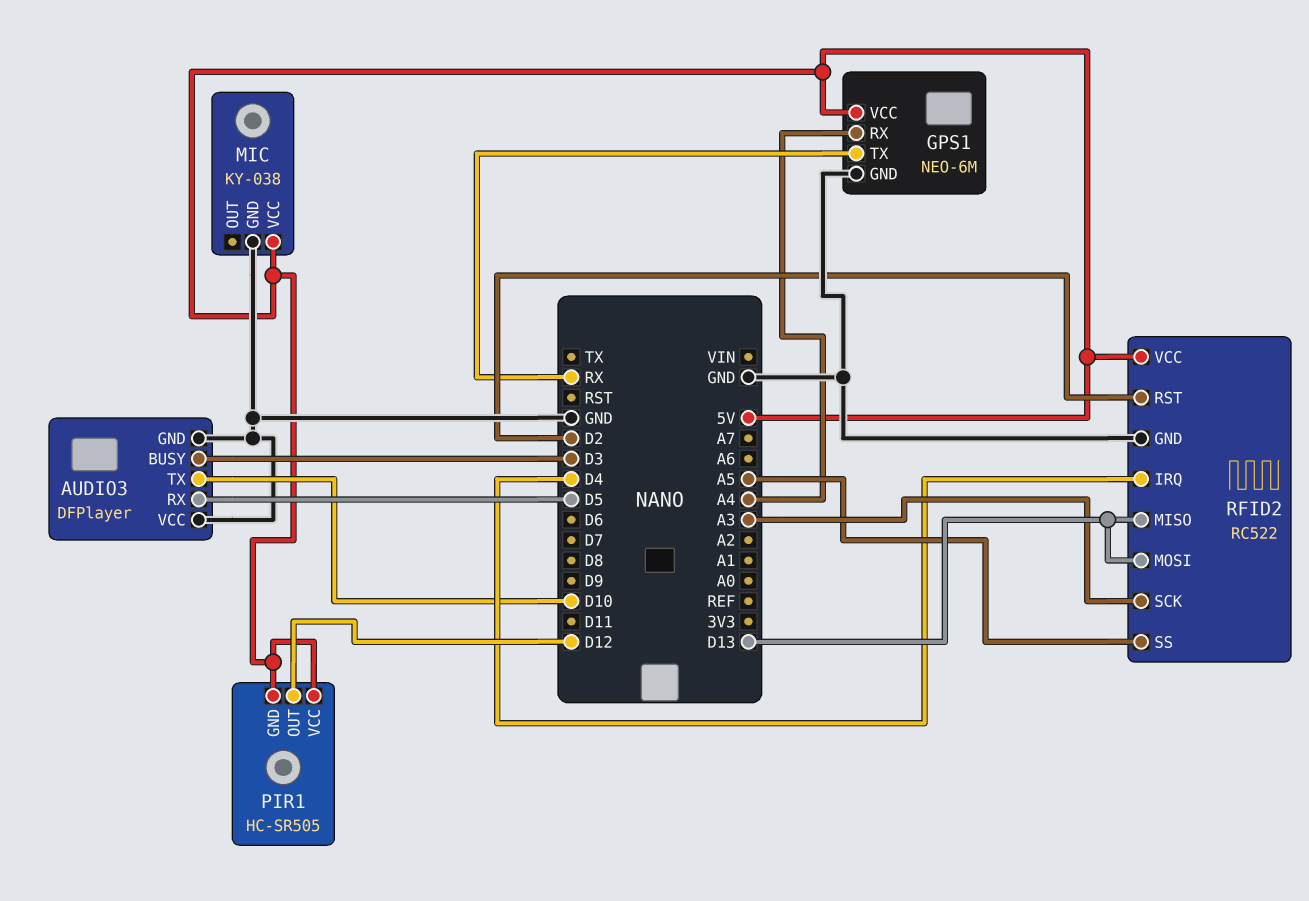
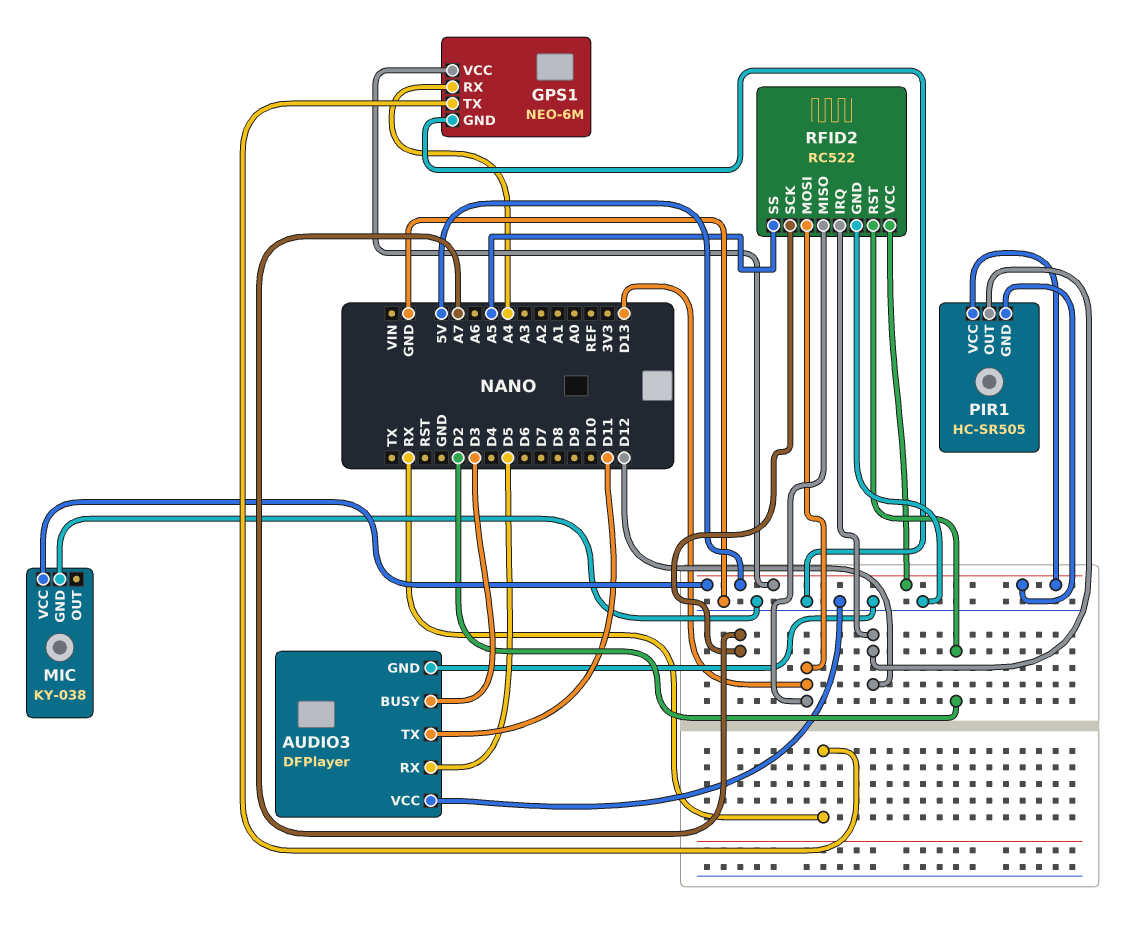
AUDIO3 pin TX: D10 -> D11
RFID2 pin IRQ: D4 -> D12
RFID2 pin SCK: A3 -> A7

